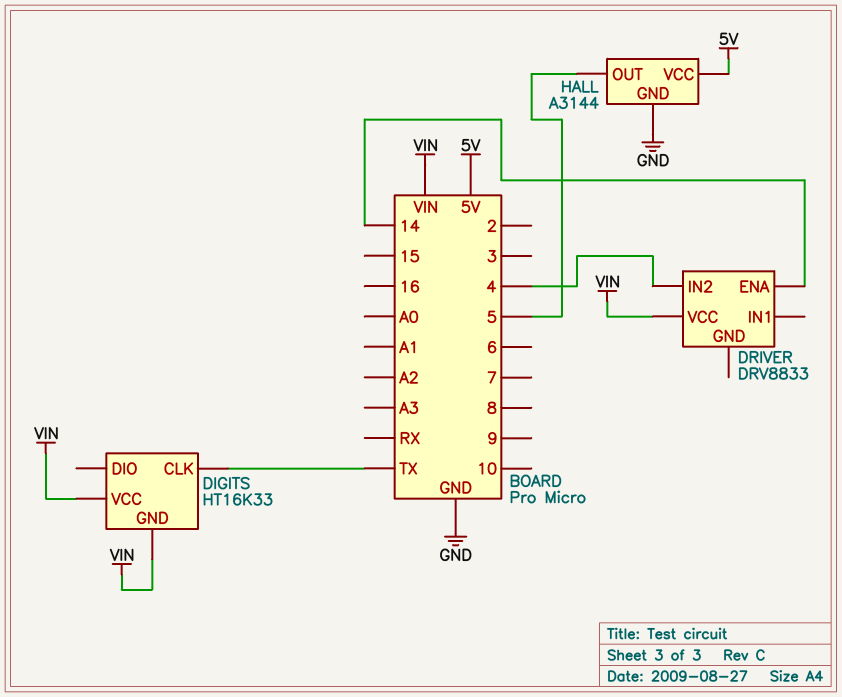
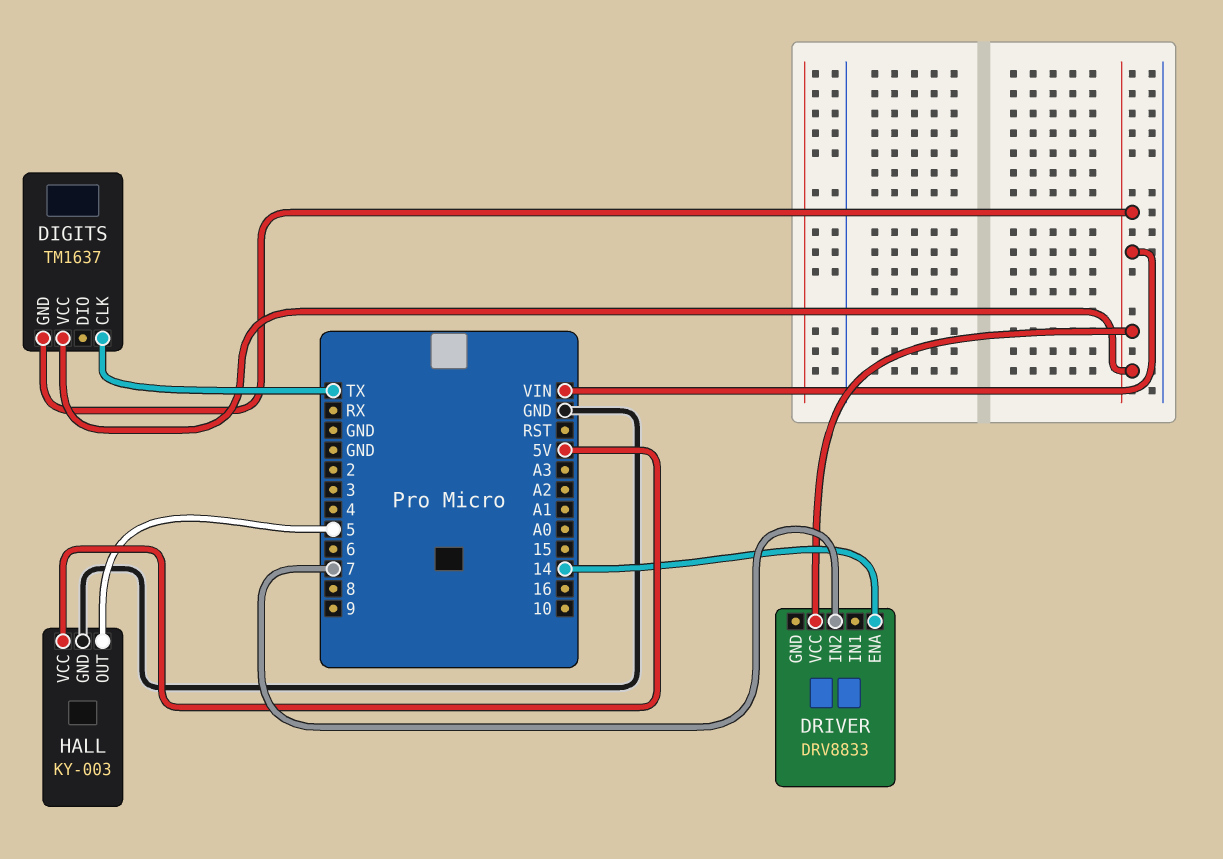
DIGITS: HT16K33 -> TM1637
DRIVER pin IN2: 4 -> 7
HALL: A3144 -> KY-003

